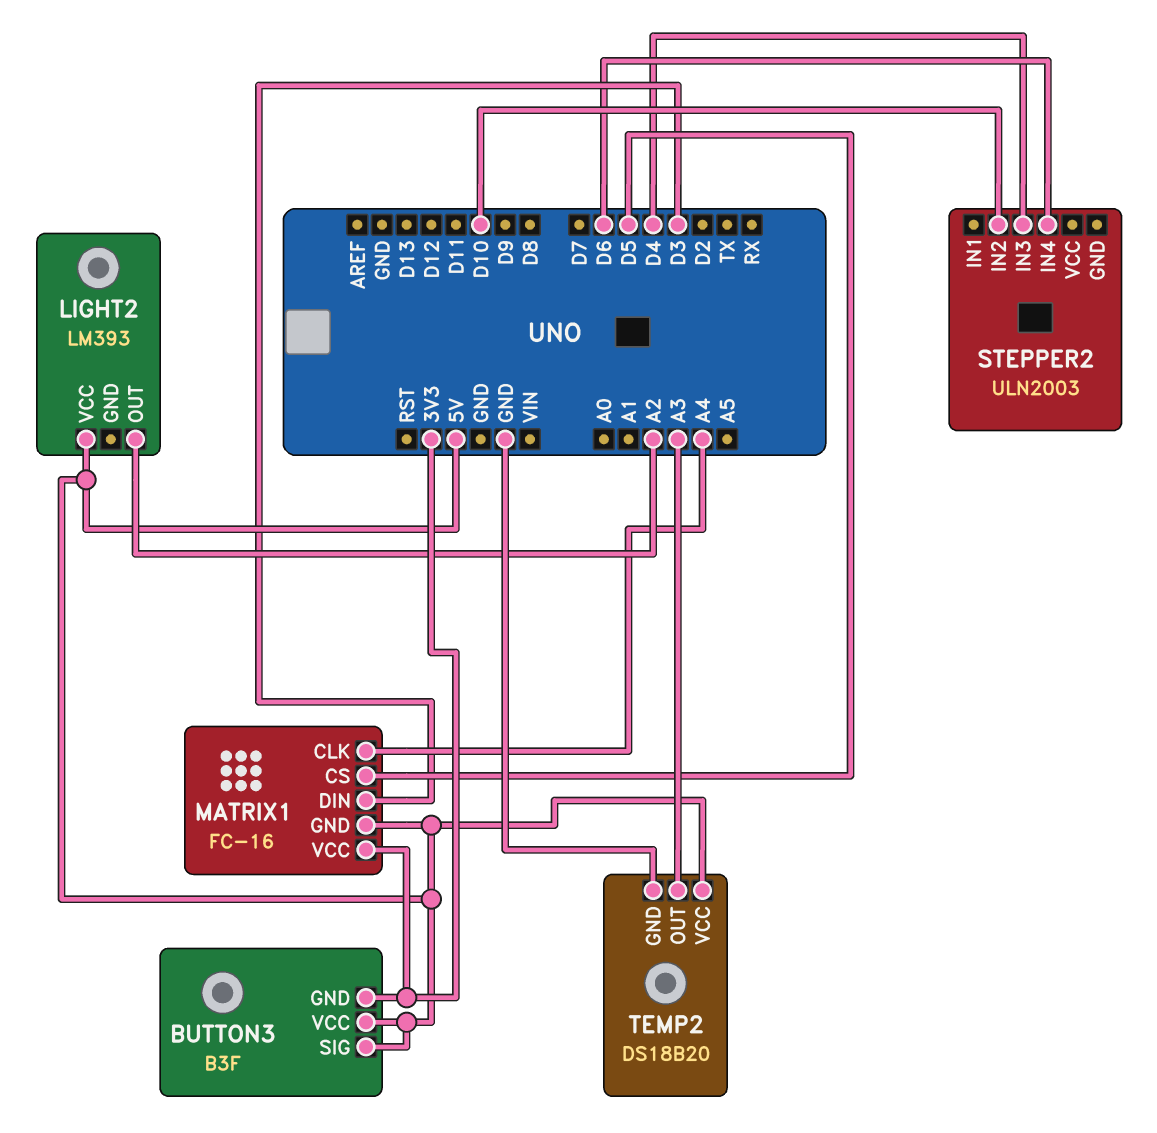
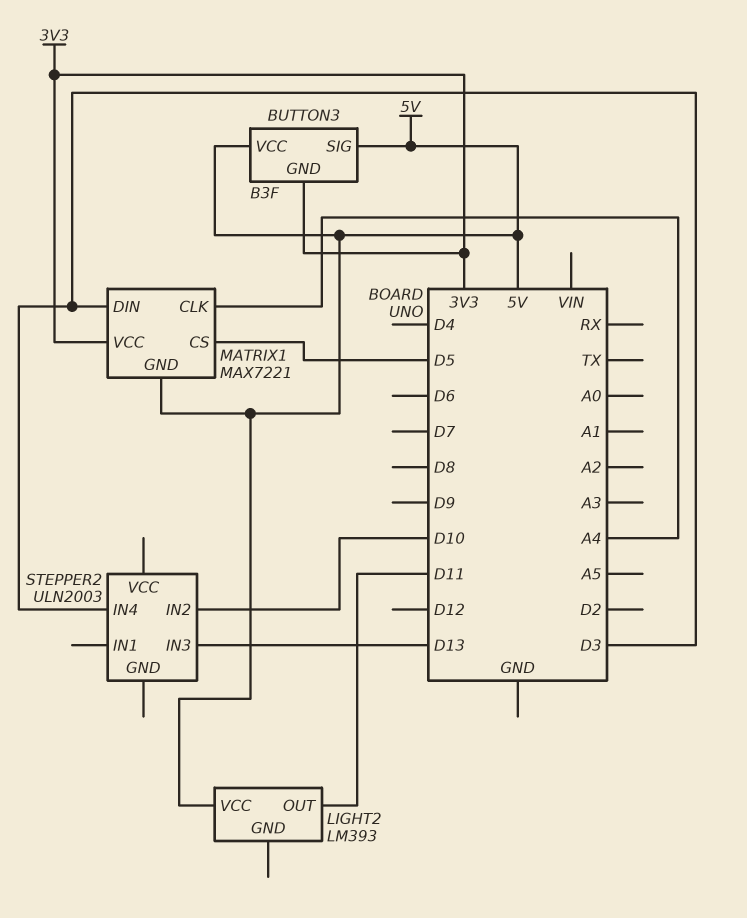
LIGHT2 pin OUT: A2 -> D11
MATRIX1: FC-16 -> MAX7221
STEPPER2 pin IN3: D4 -> D13
STEPPER2 pin IN4: D6 -> D3
TEMP2: DS18B20 -> none
TEMP2 pin GND: GND -> none
TEMP2 pin OUT: A3 -> none
TEMP2 pin VCC: 5V -> none

